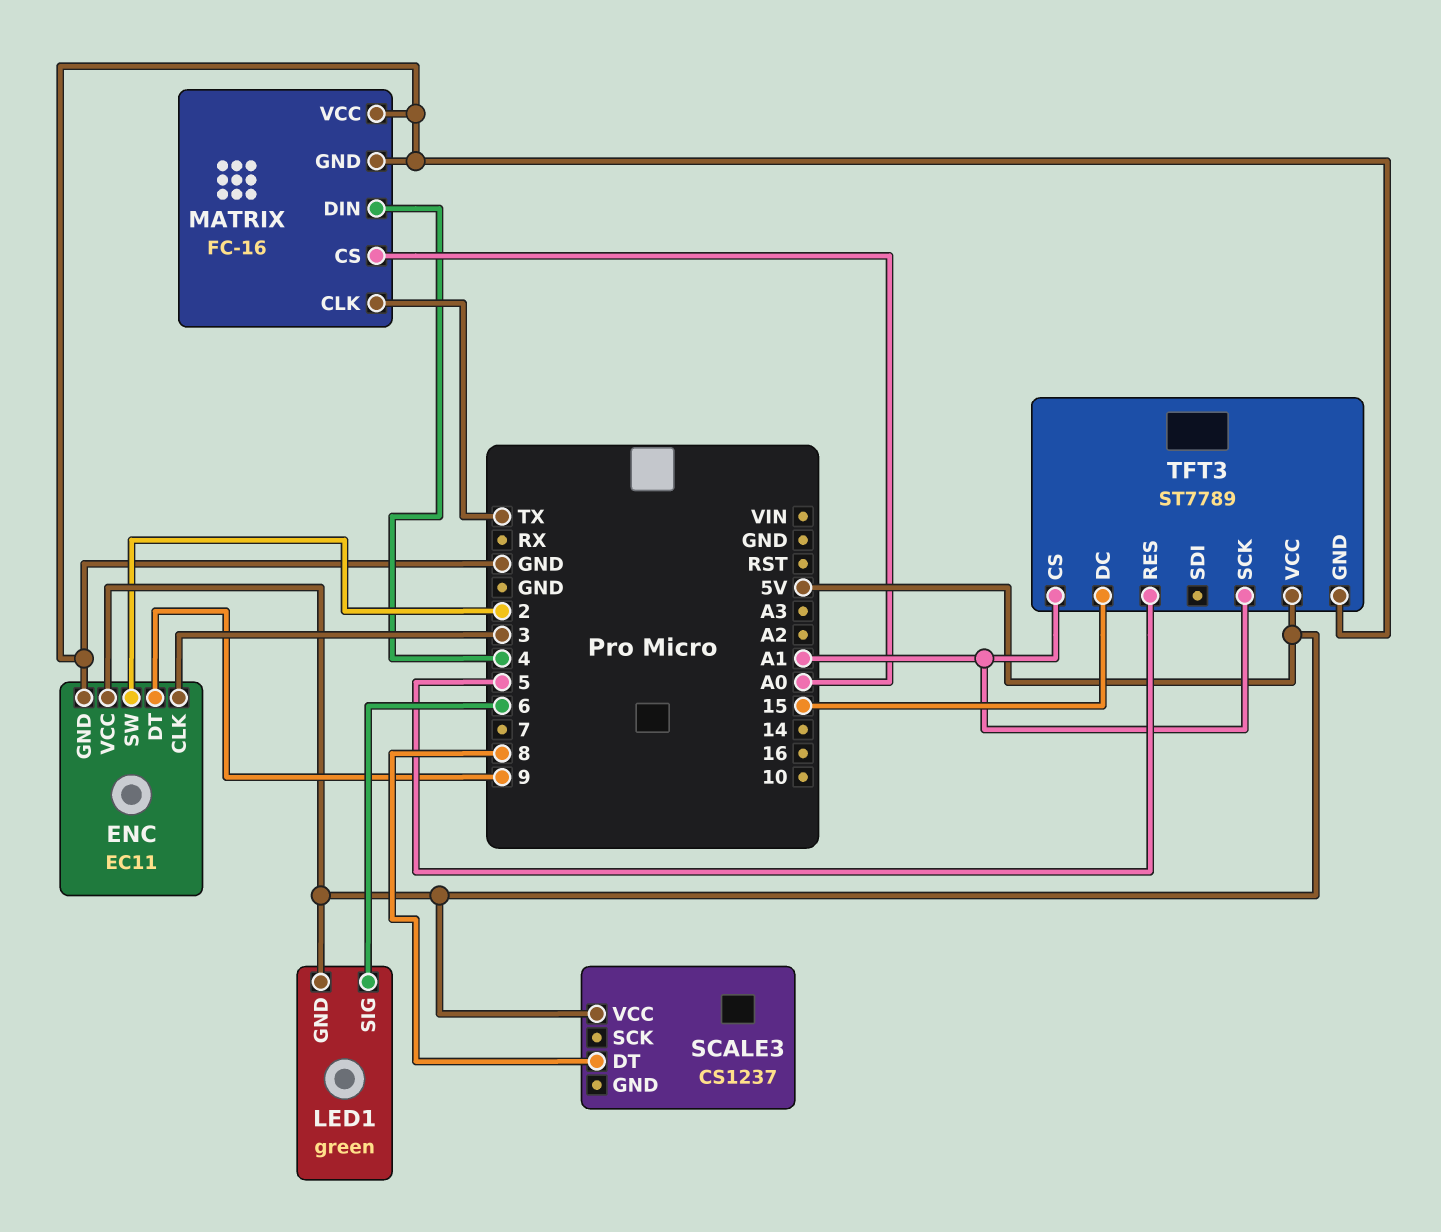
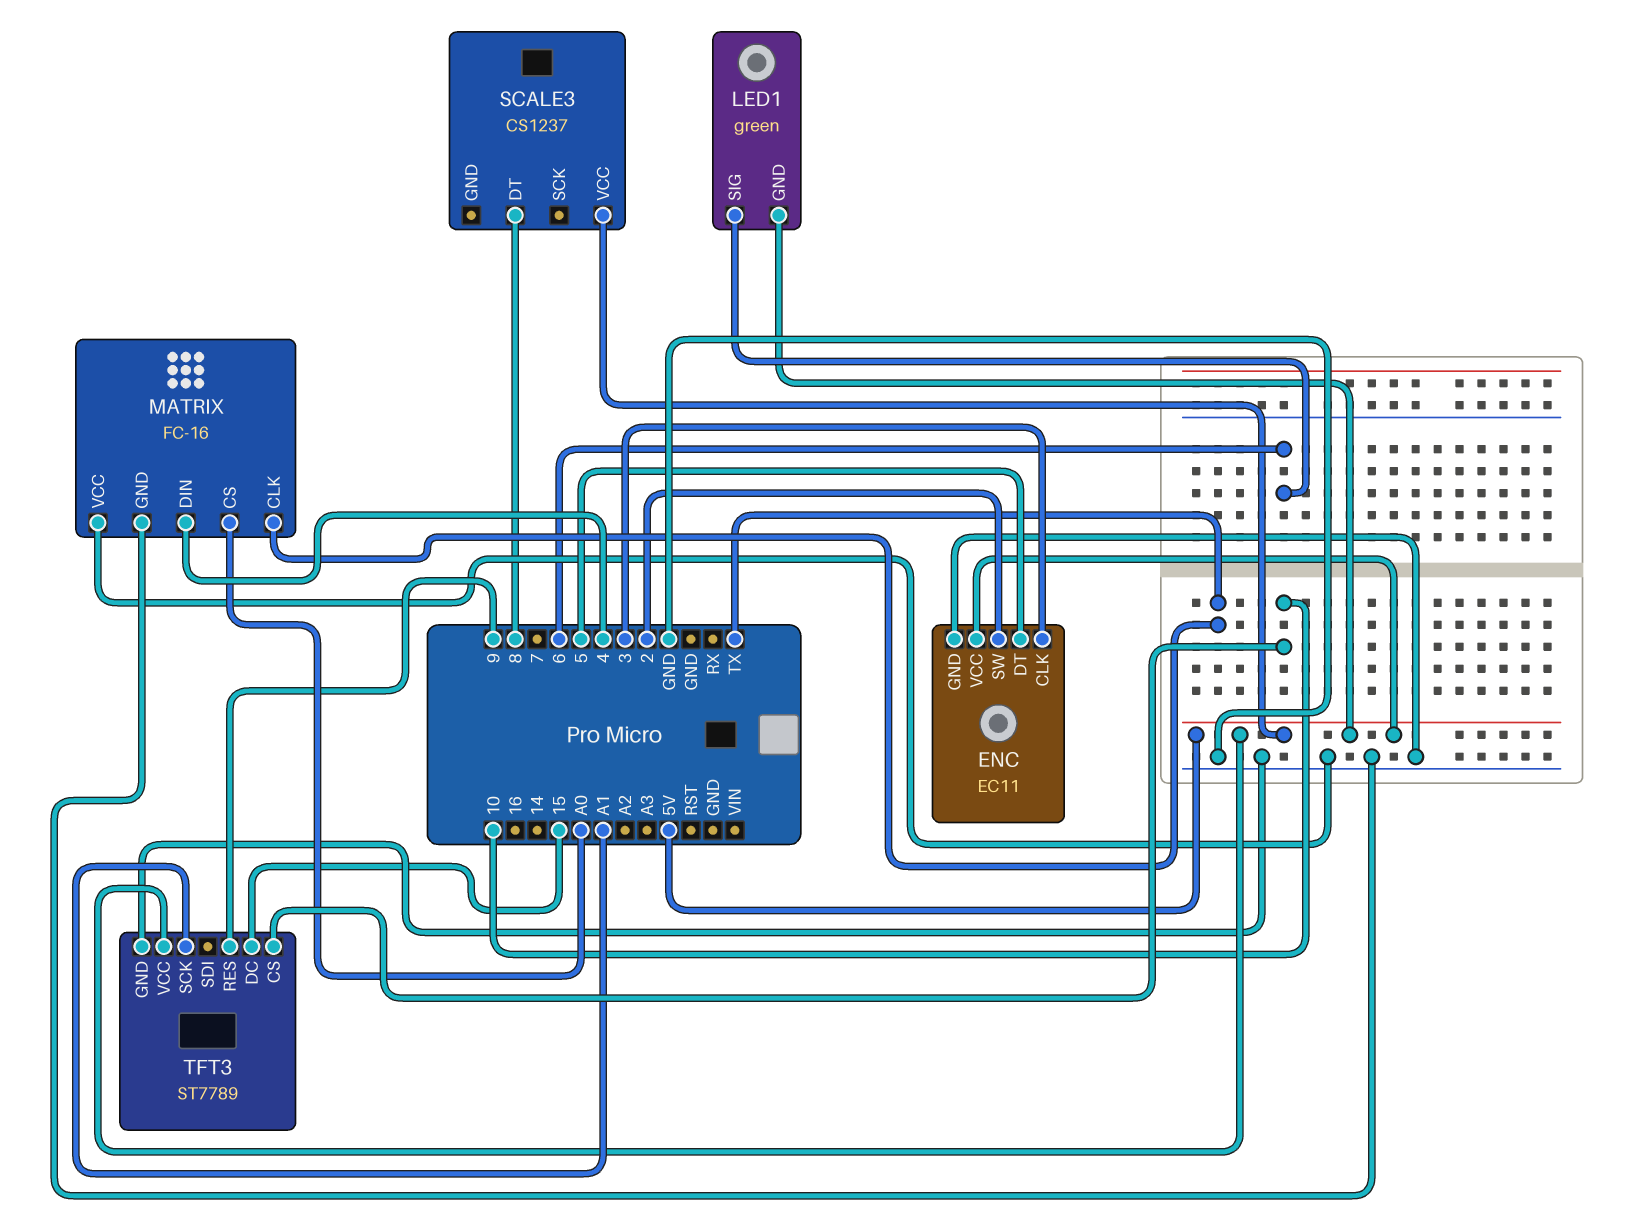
ENC pin DT: 9 -> 5
TFT3 pin CS: A1 -> 10
TFT3 pin RES: 5 -> 9

